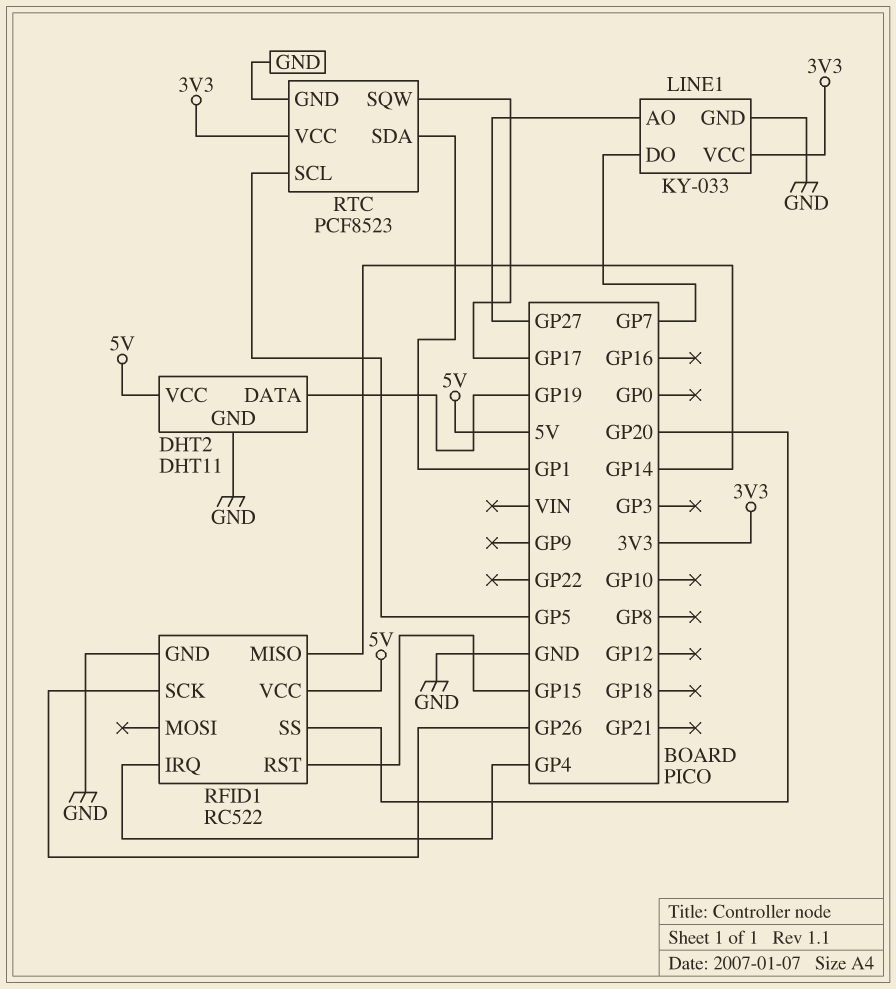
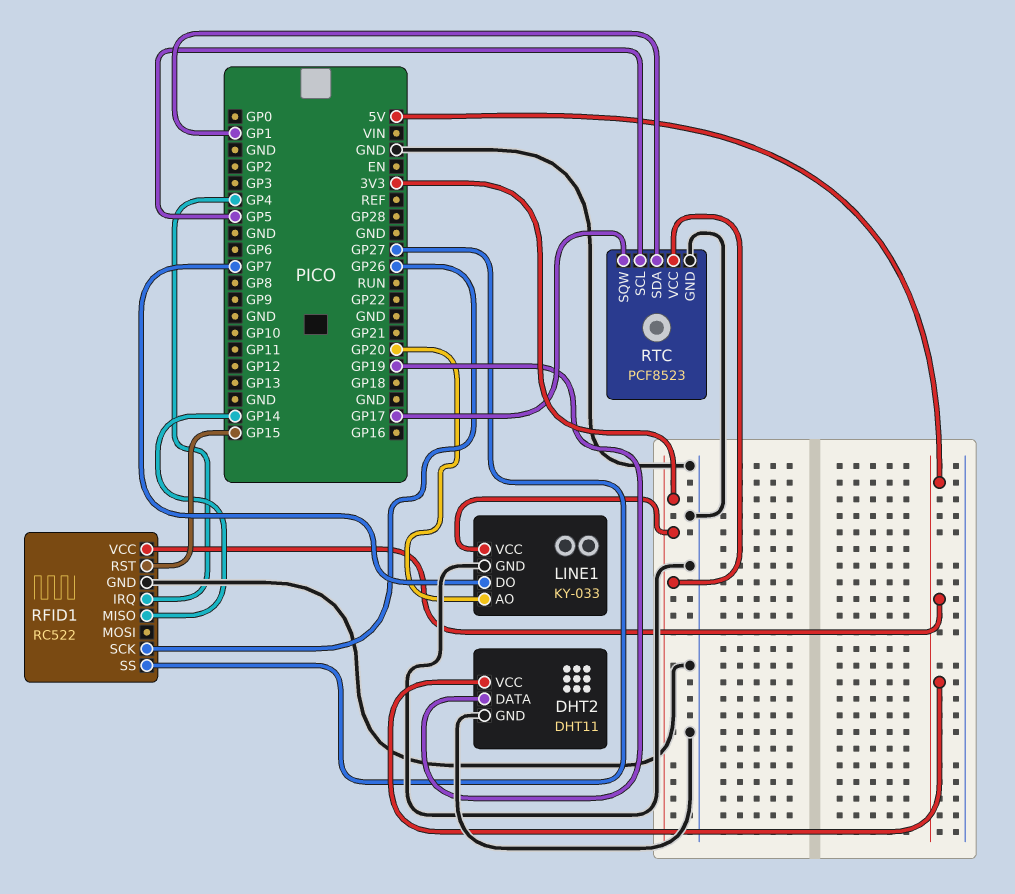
LINE1 pin AO: GP27 -> GP20
RFID1 pin SS: GP20 -> GP27

